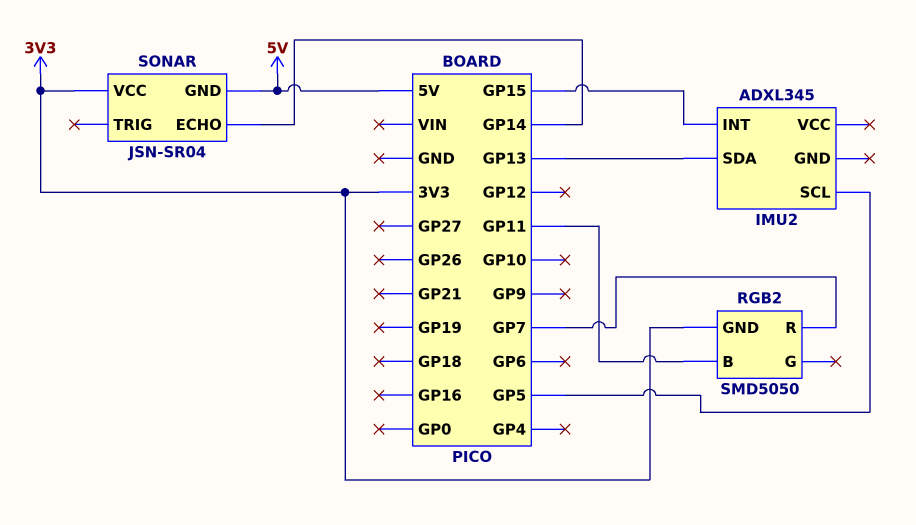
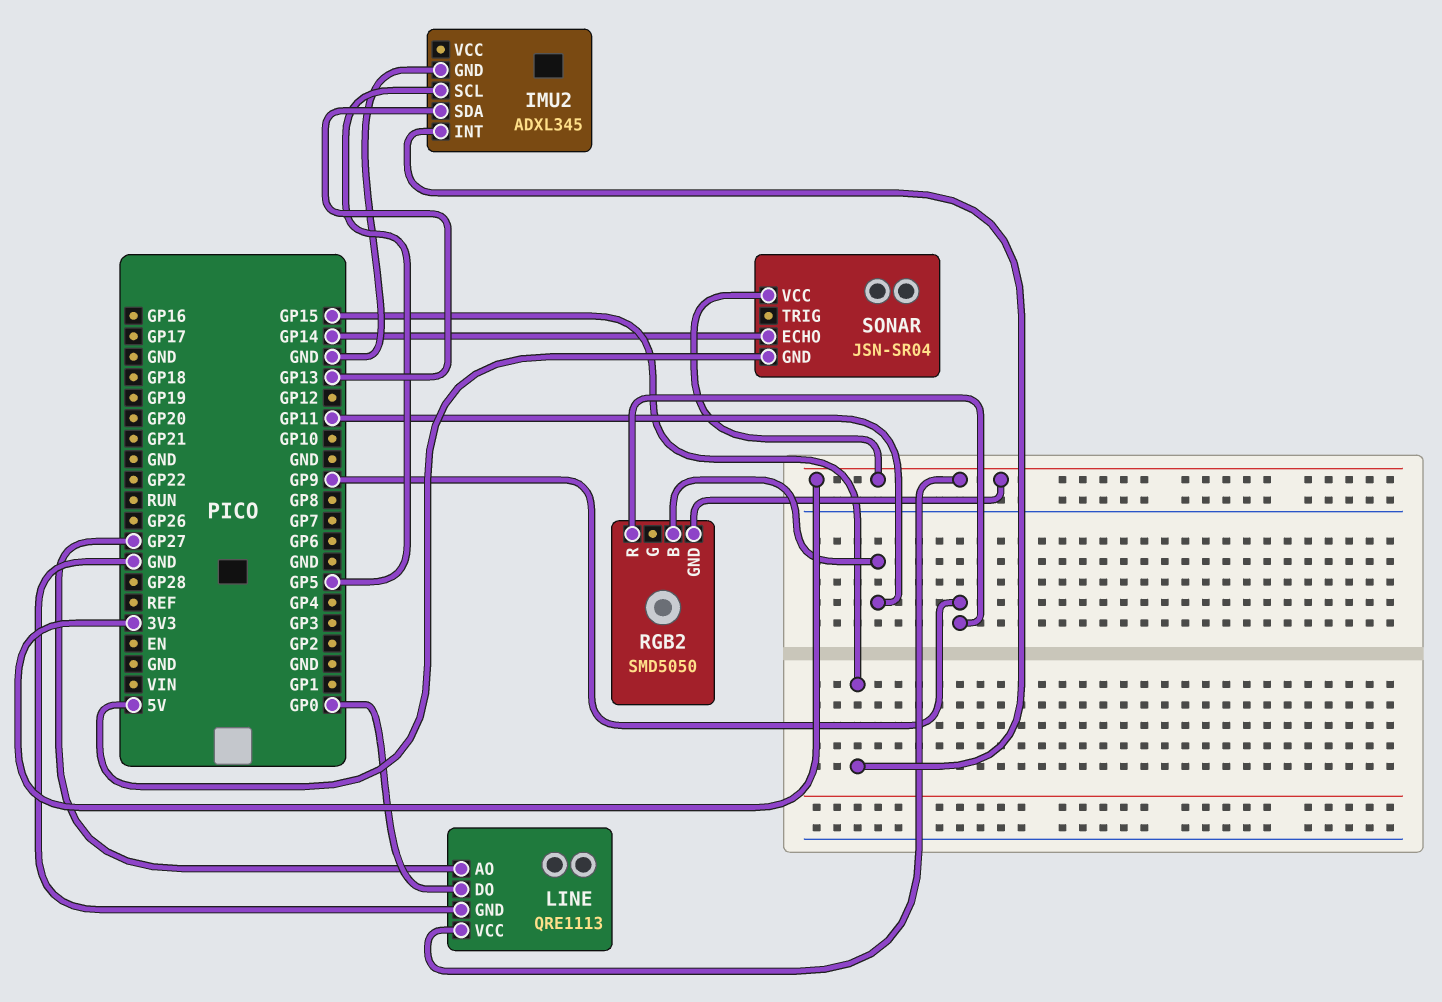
IMU2 pin GND: none -> GND
LINE: none -> QRE1113
LINE pin AO: none -> GP27
LINE pin DO: none -> GP0
LINE pin GND: none -> GND
LINE pin VCC: none -> 3V3
RGB2 pin R: GP7 -> GP9

